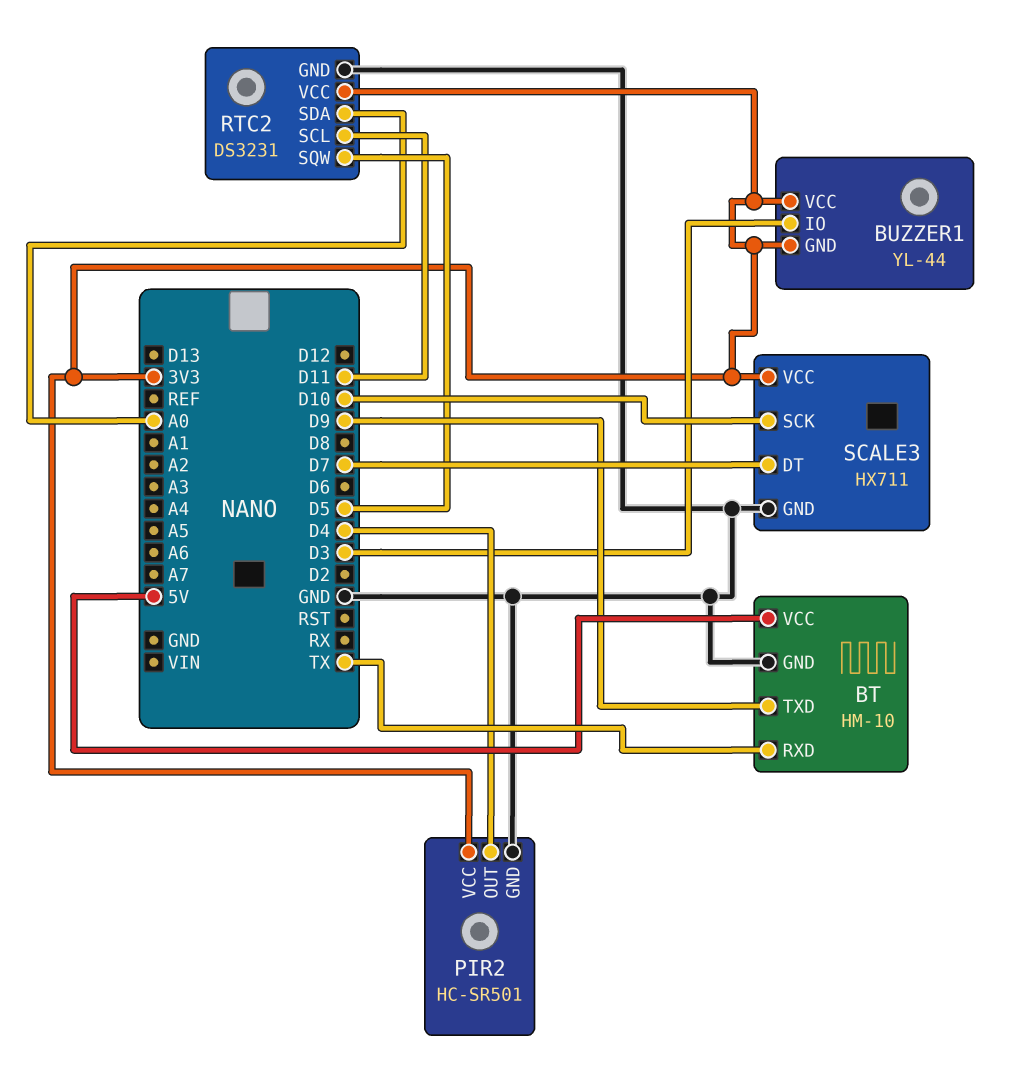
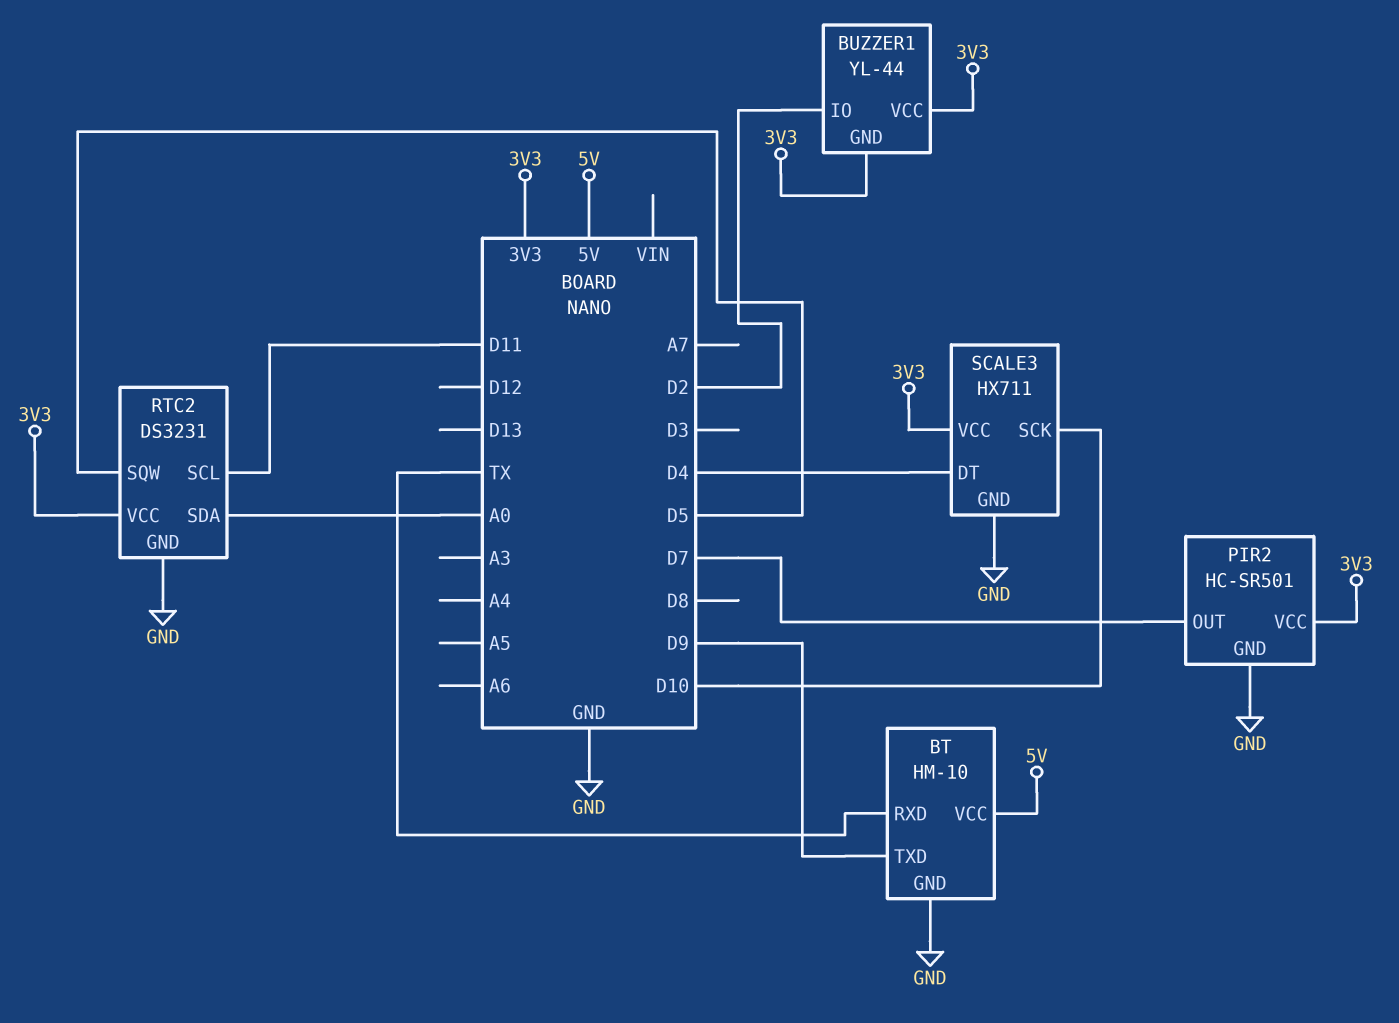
BUZZER1 pin IO: D3 -> D2
PIR2 pin OUT: D4 -> D7
SCALE3 pin DT: D7 -> D4

